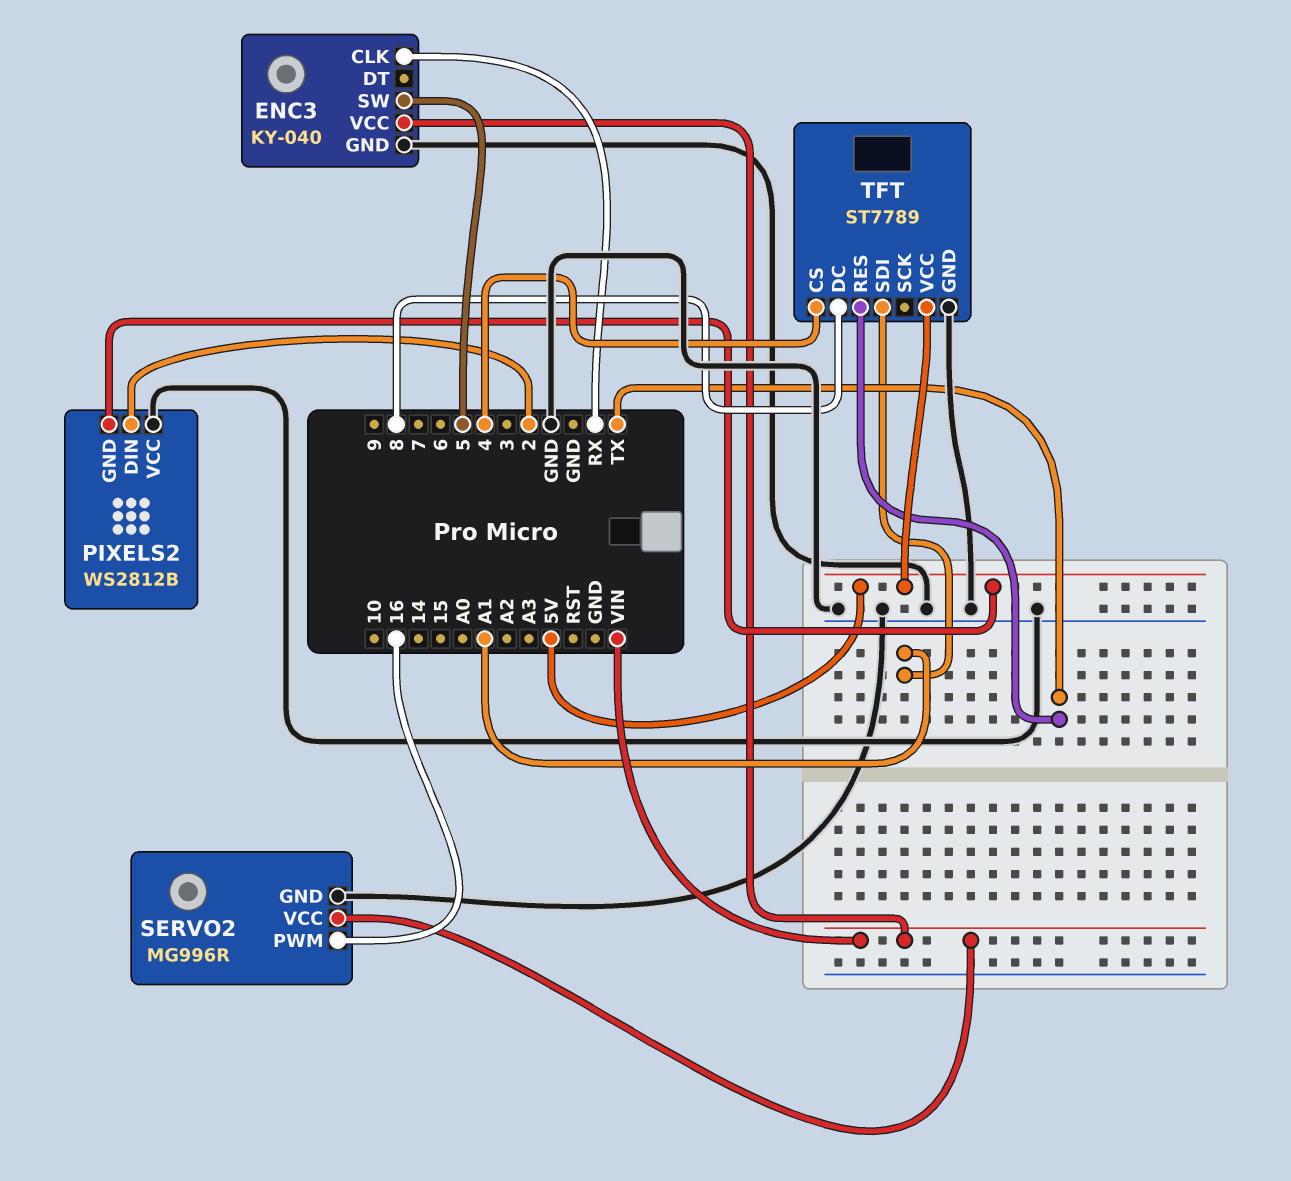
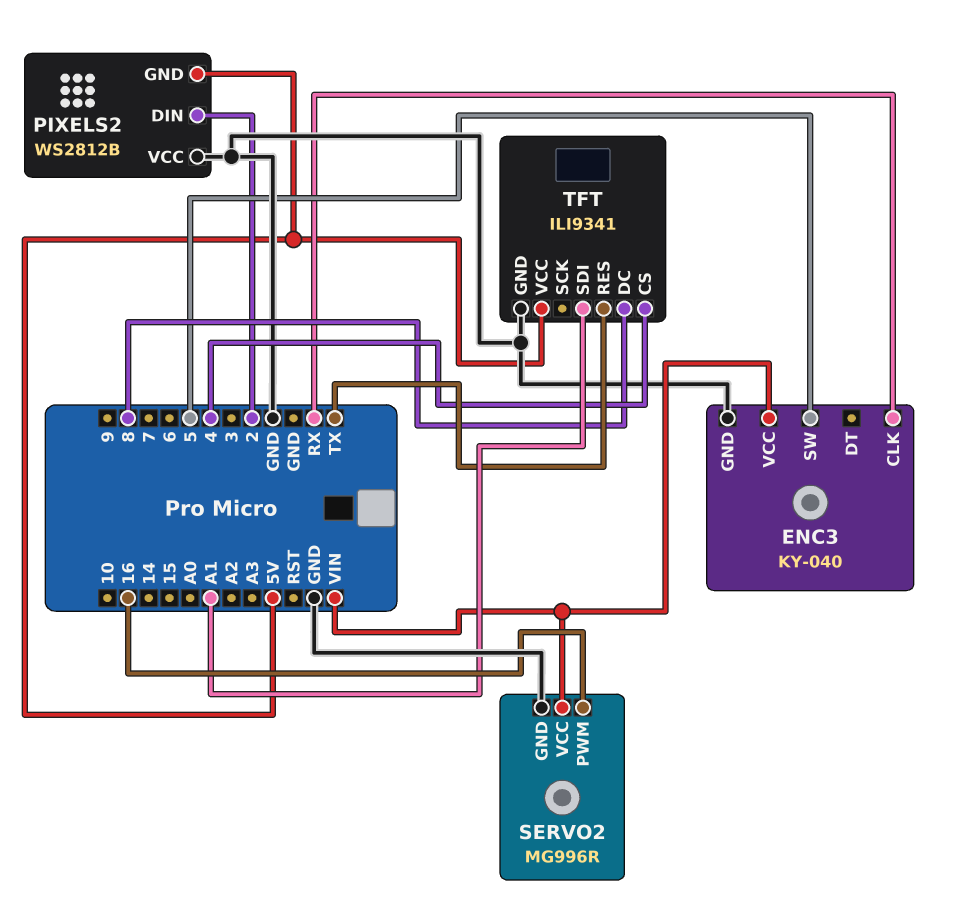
TFT: ST7789 -> ILI9341

